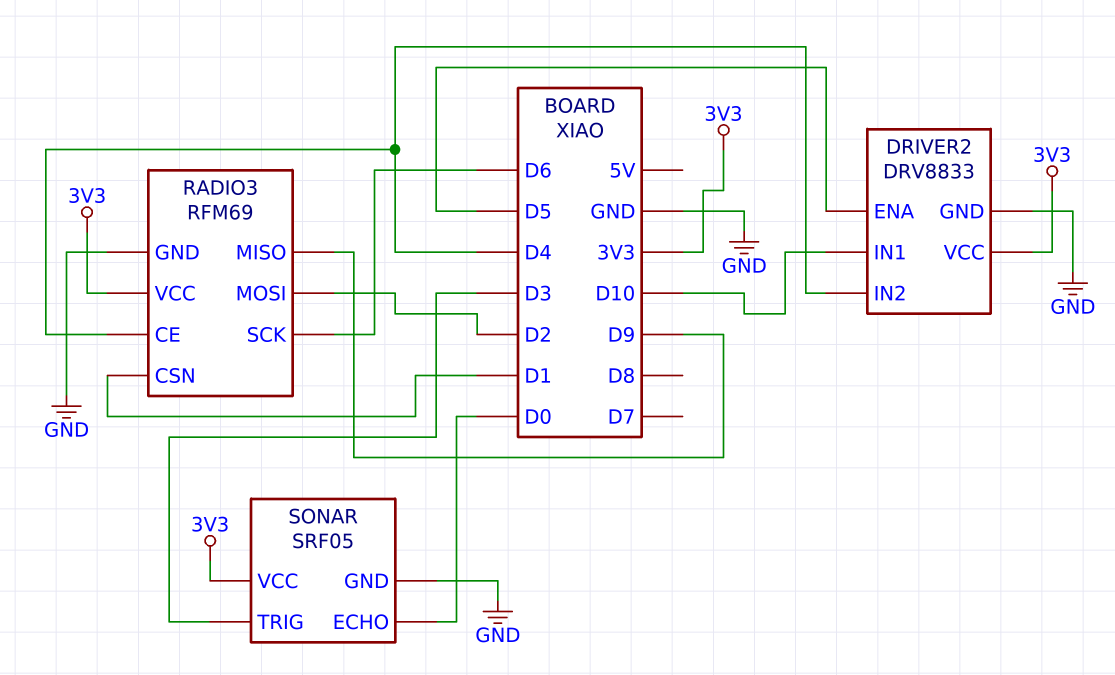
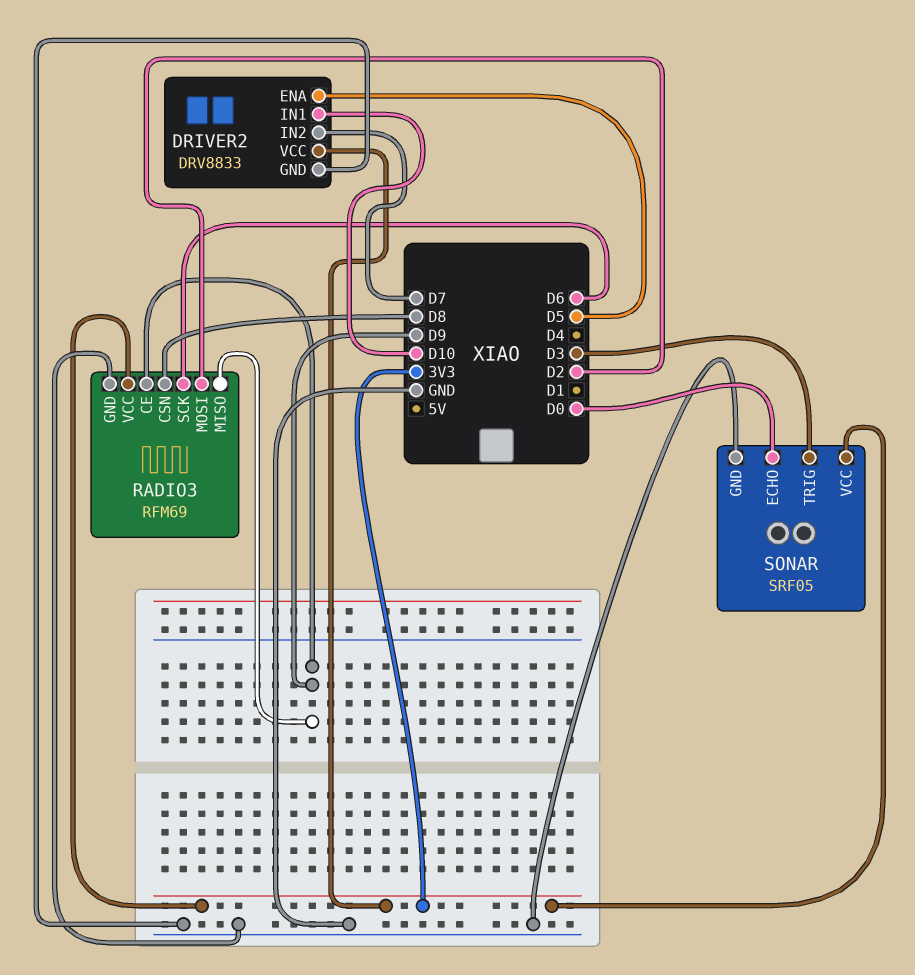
DRIVER2 pin IN2: D4 -> D7
RADIO3 pin CE: D4 -> D9
RADIO3 pin CSN: D1 -> D8

